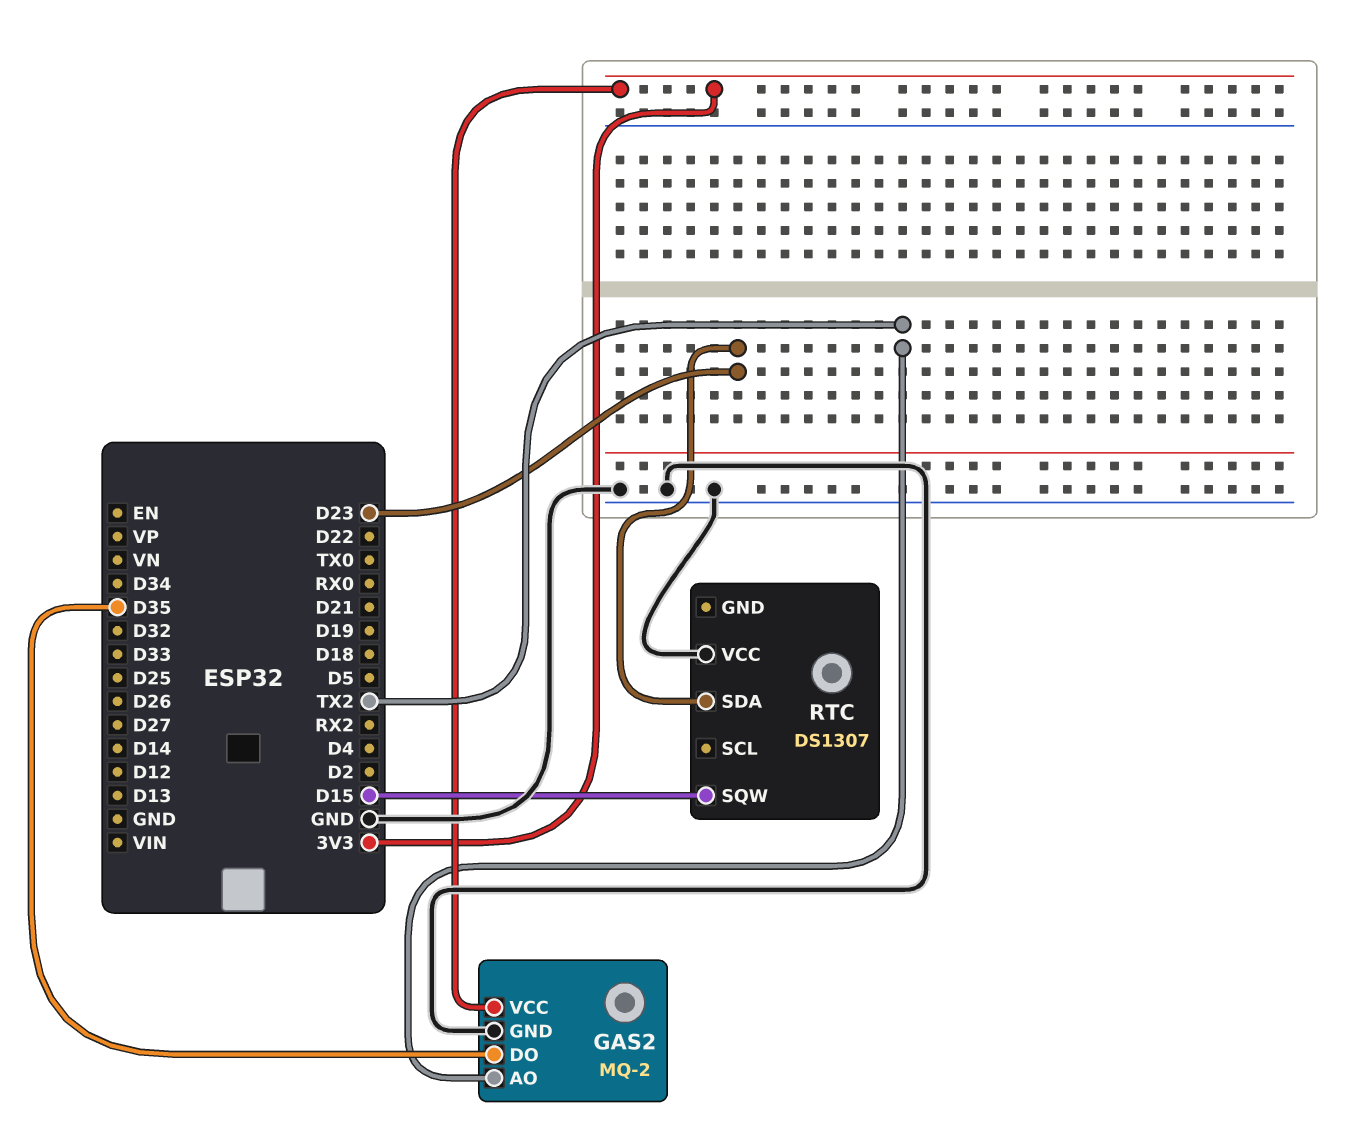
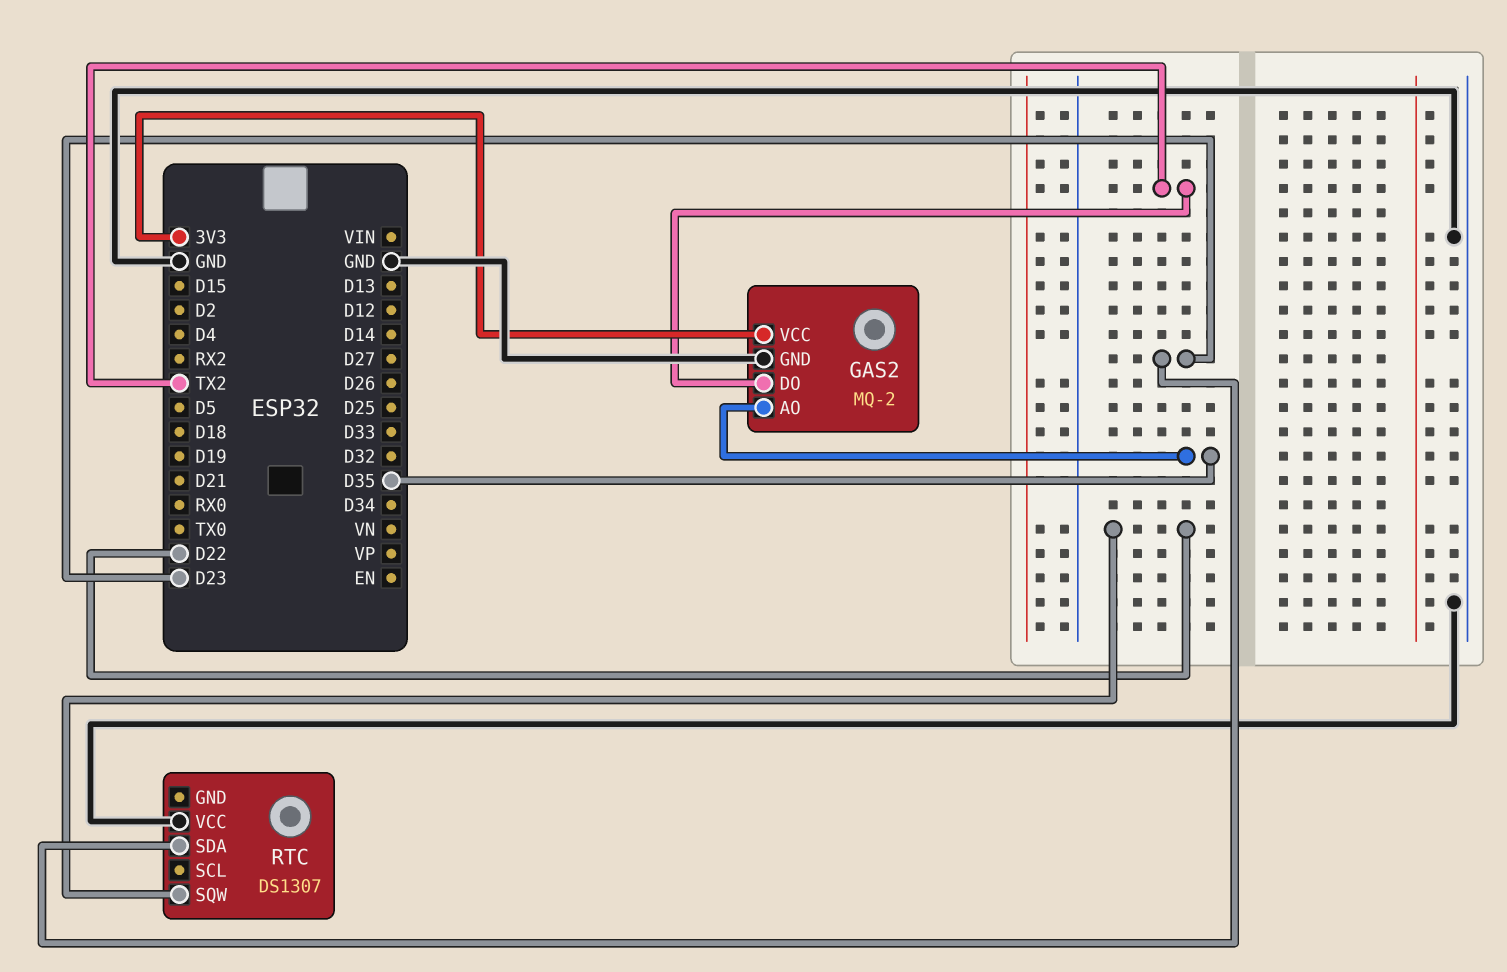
GAS2 pin AO: TX2 -> D35
GAS2 pin DO: D35 -> TX2
RTC pin SQW: D15 -> D22

